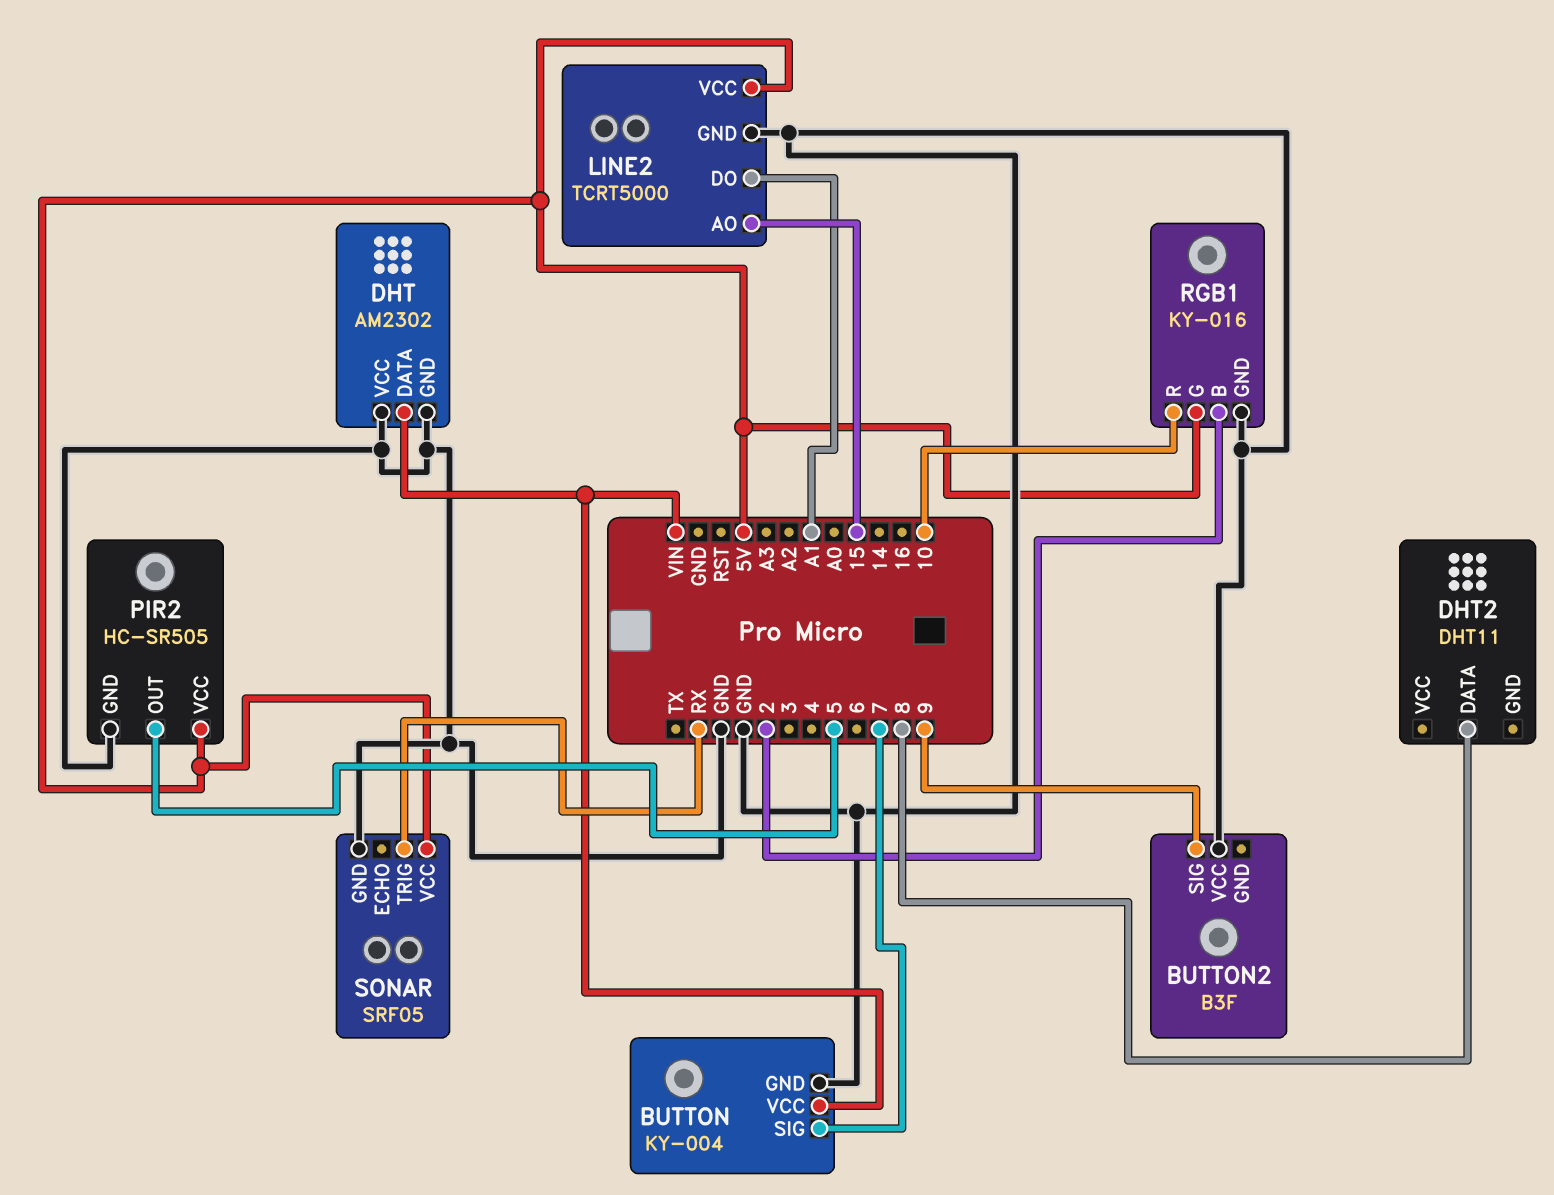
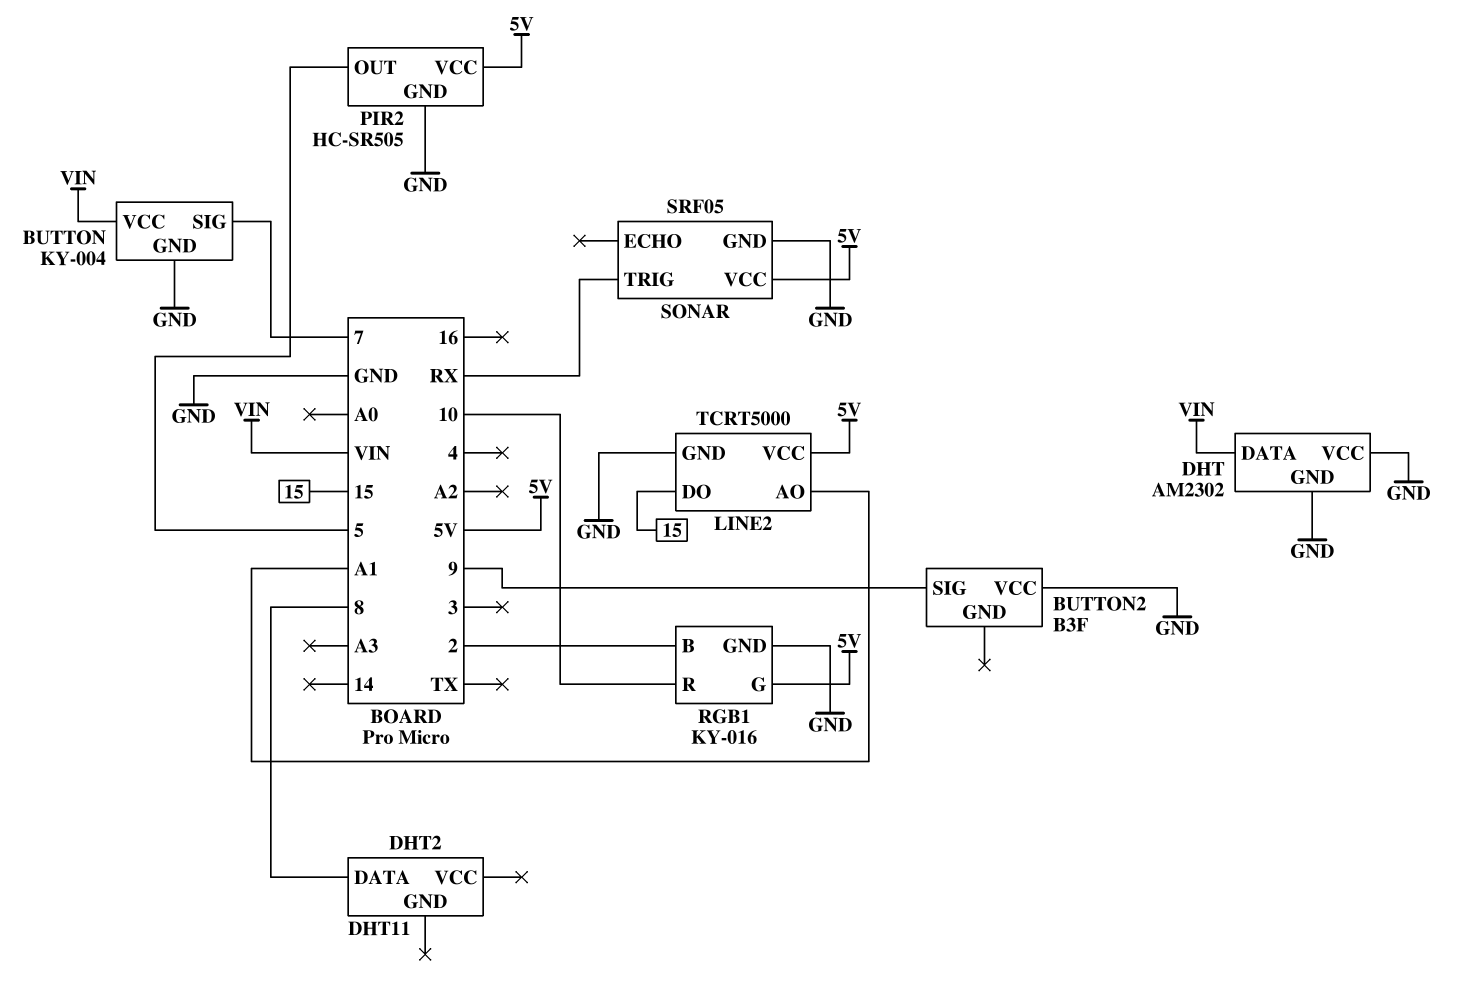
LINE2 pin AO: 15 -> A1
LINE2 pin DO: A1 -> 15

